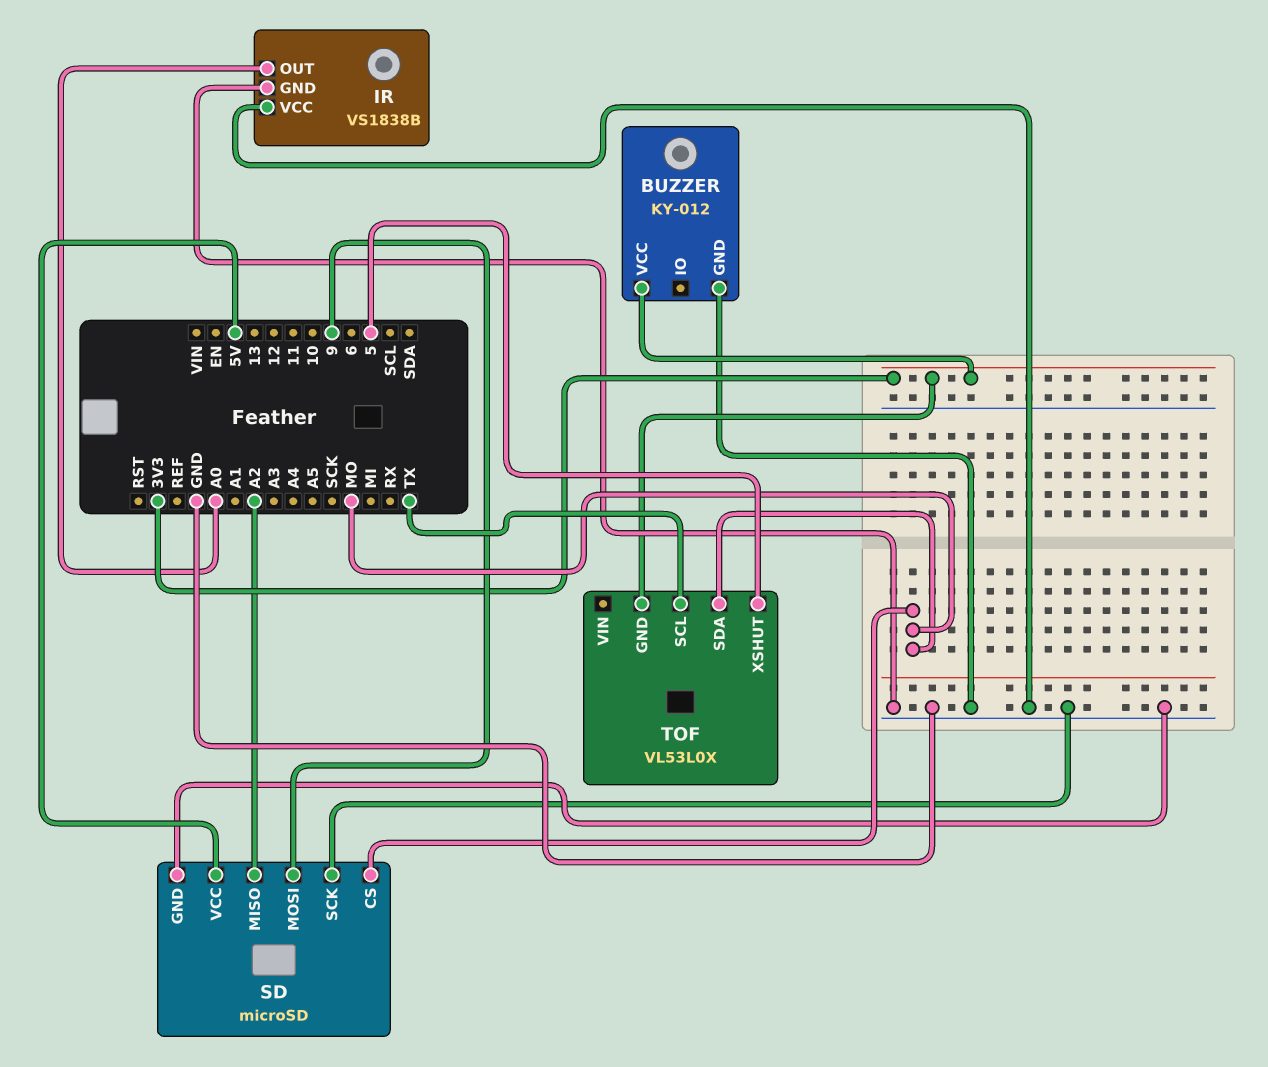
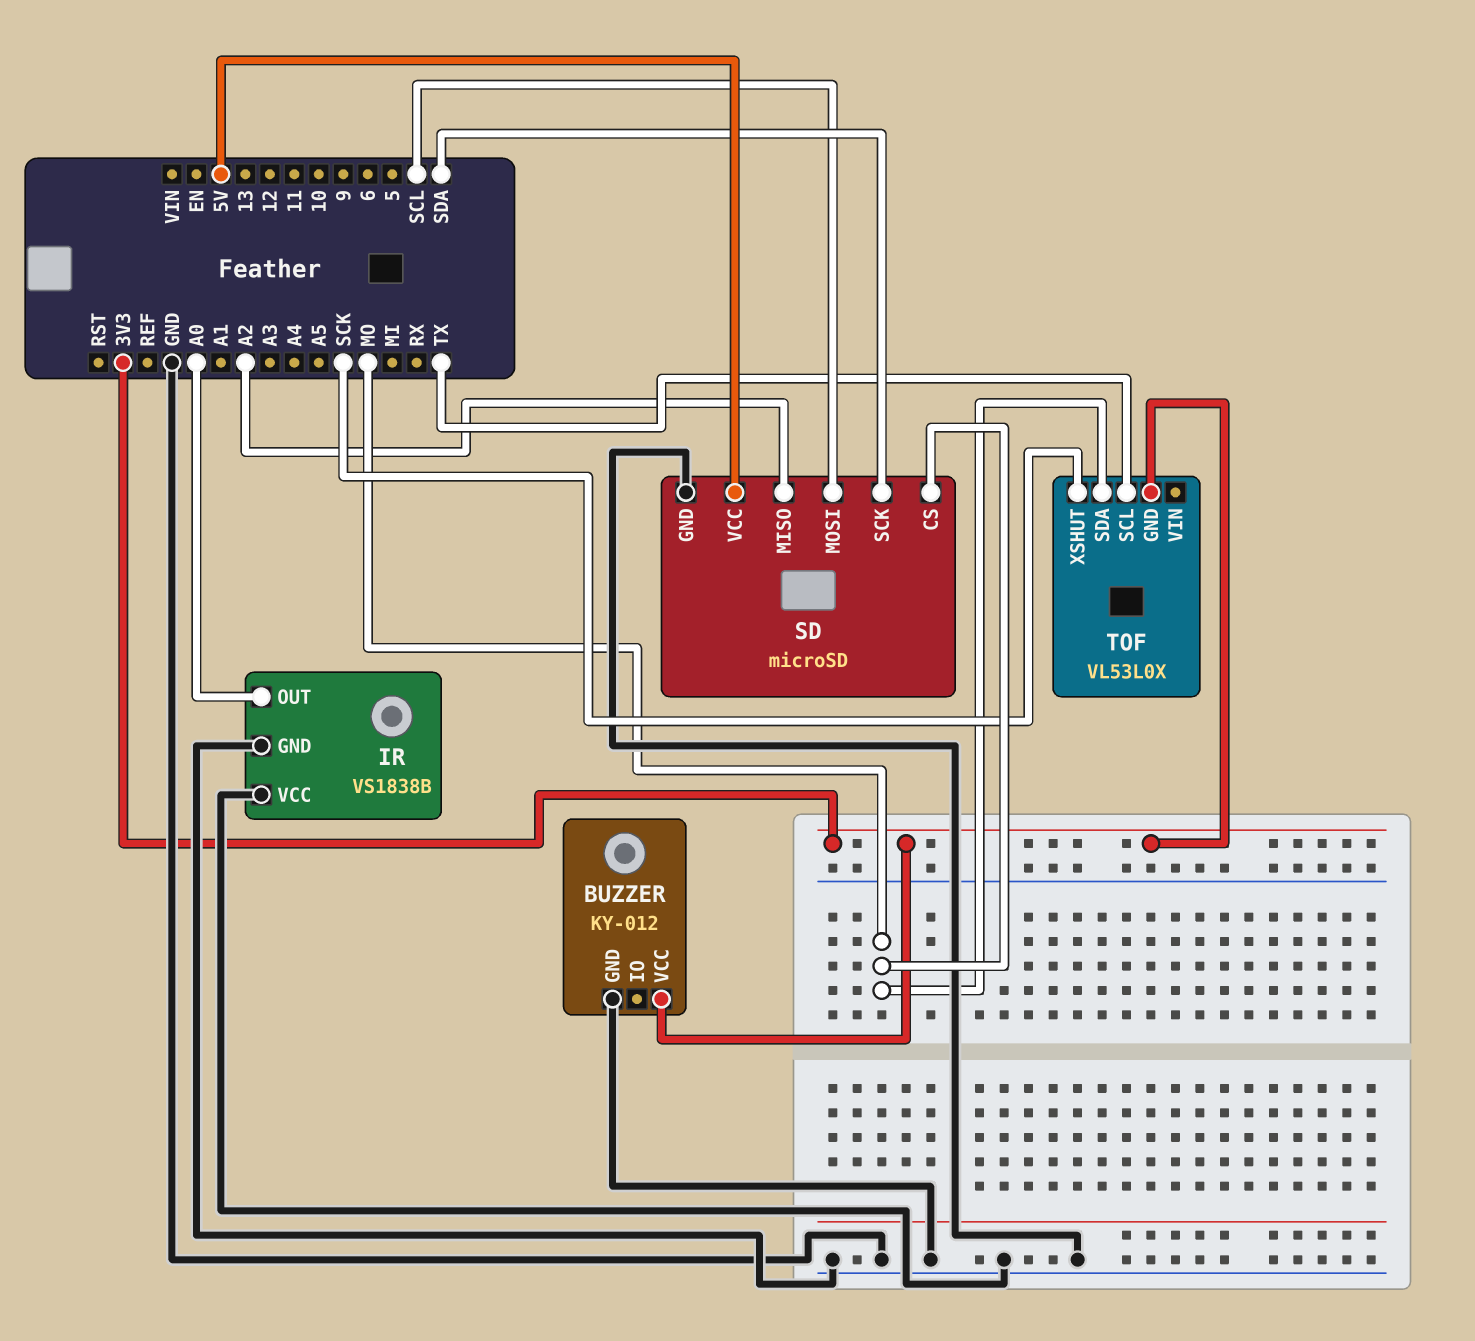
SD pin MOSI: 9 -> SCL
SD pin SCK: GND -> SDA
TOF pin XSHUT: 5 -> SCK

